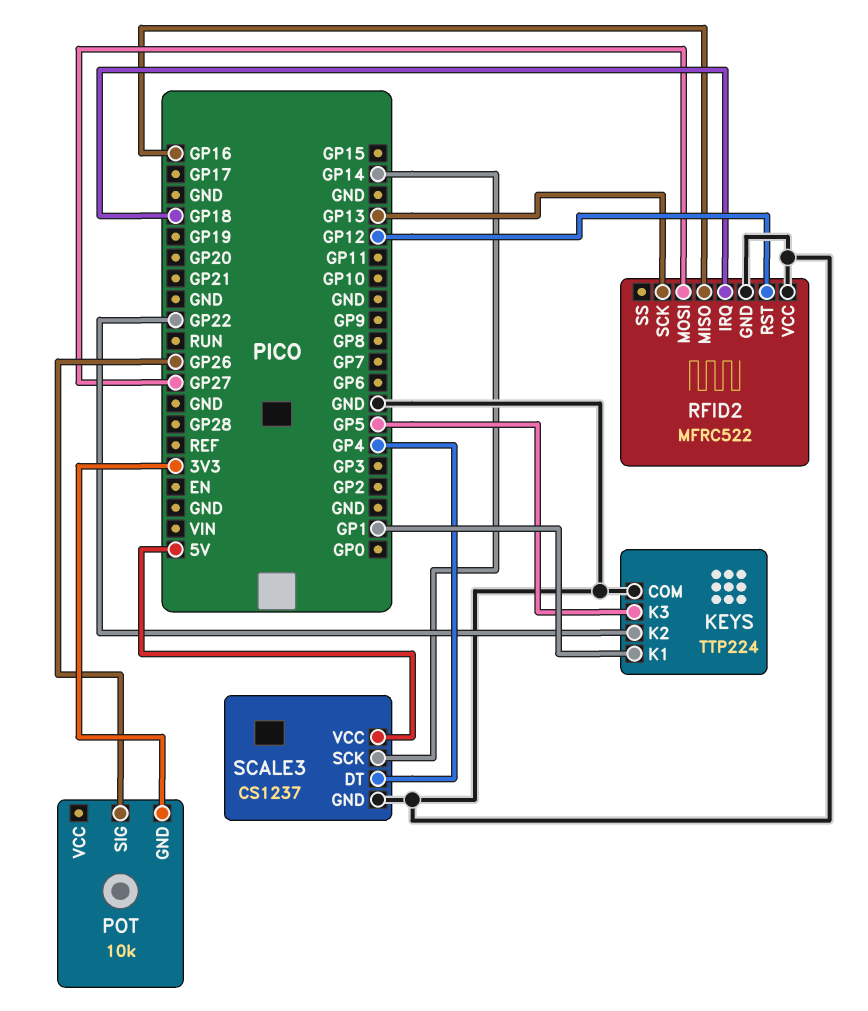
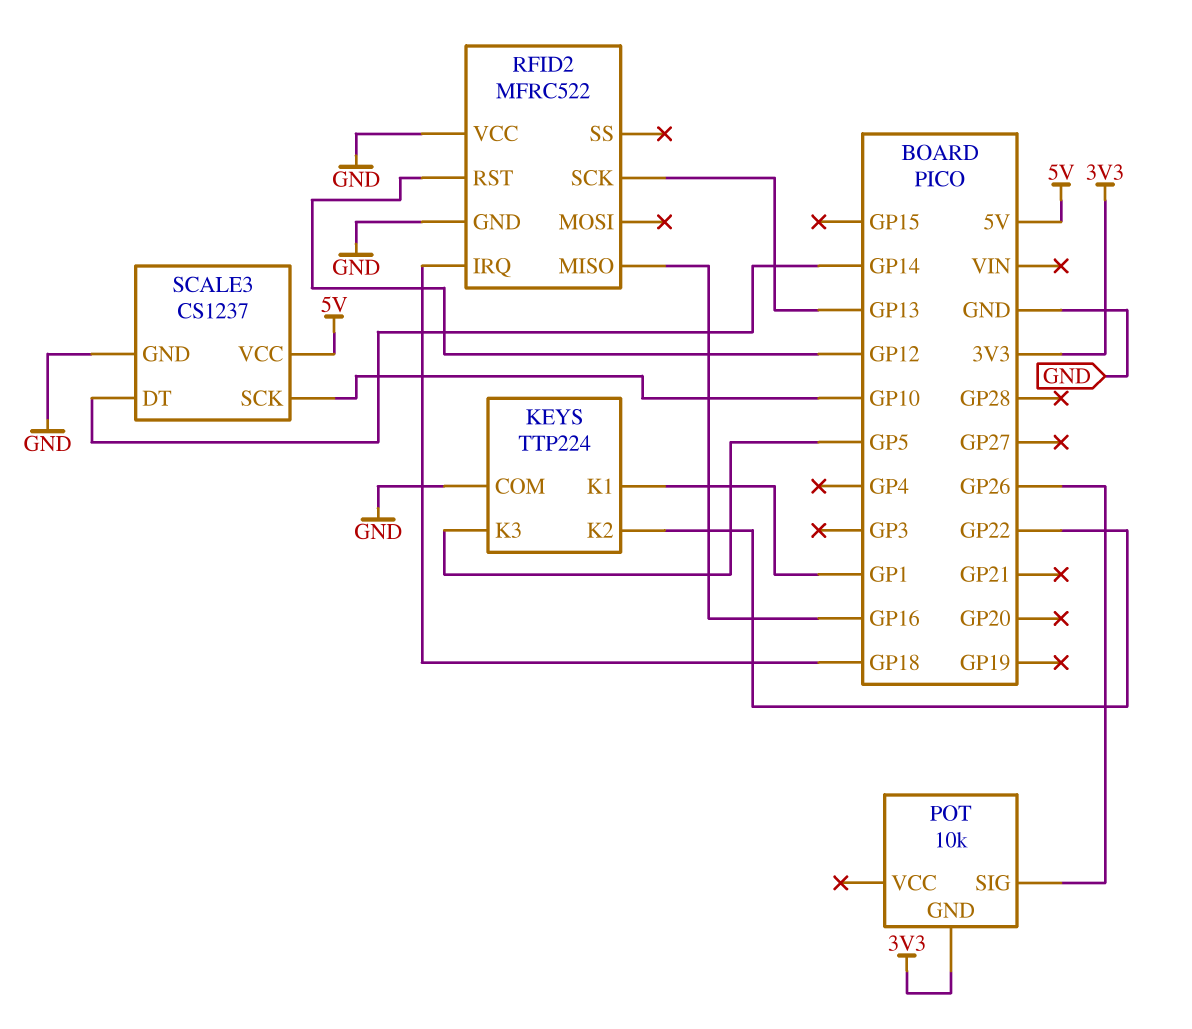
RFID2 pin MOSI: GP27 -> none
SCALE3 pin DT: GP4 -> GP14
SCALE3 pin SCK: GP14 -> GP10

